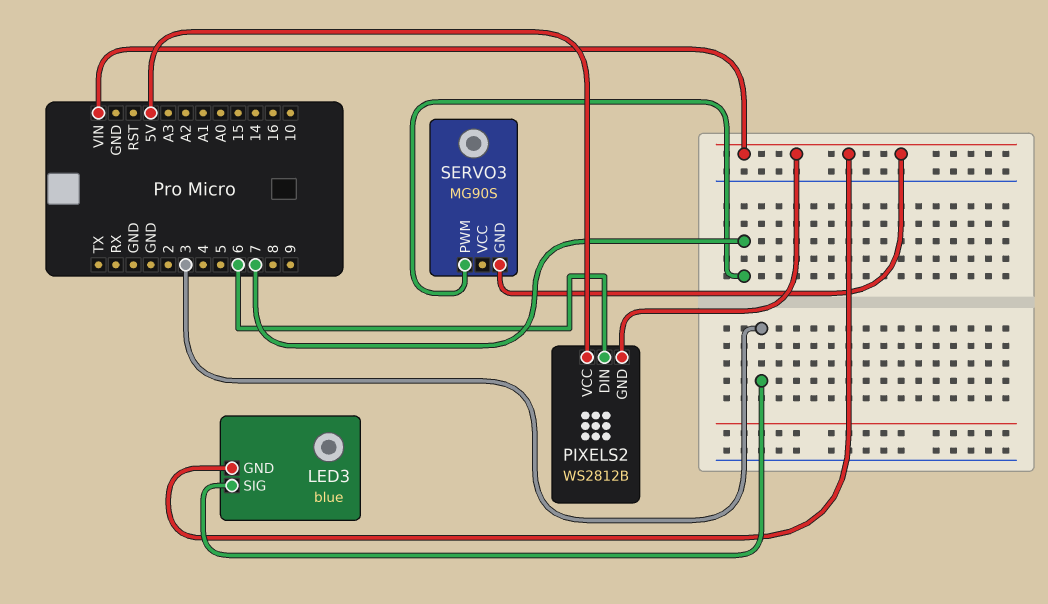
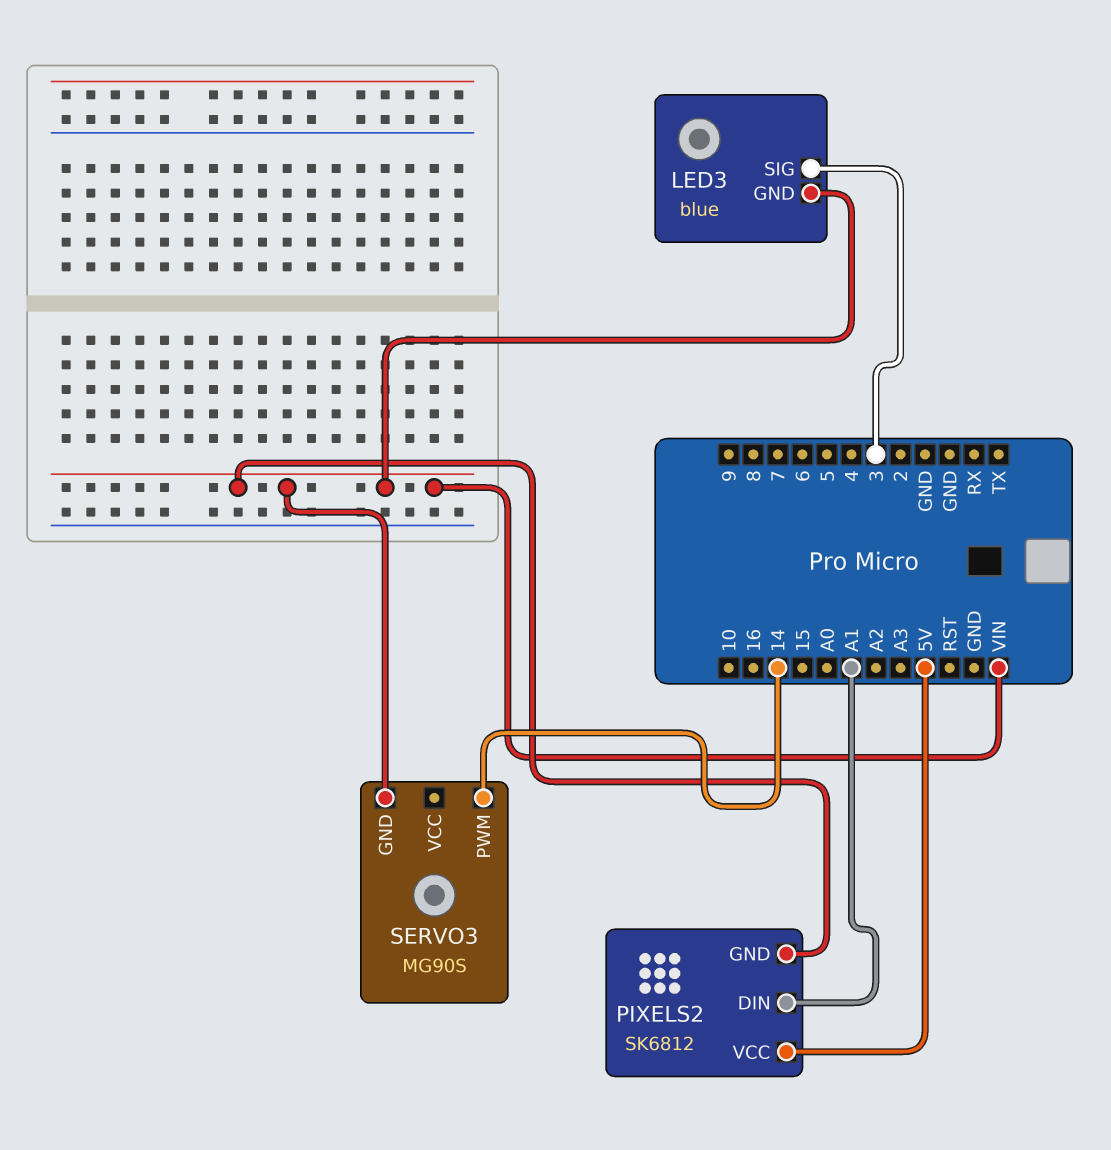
PIXELS2: WS2812B -> SK6812
PIXELS2 pin DIN: 6 -> A1
SERVO3 pin PWM: 7 -> 14

